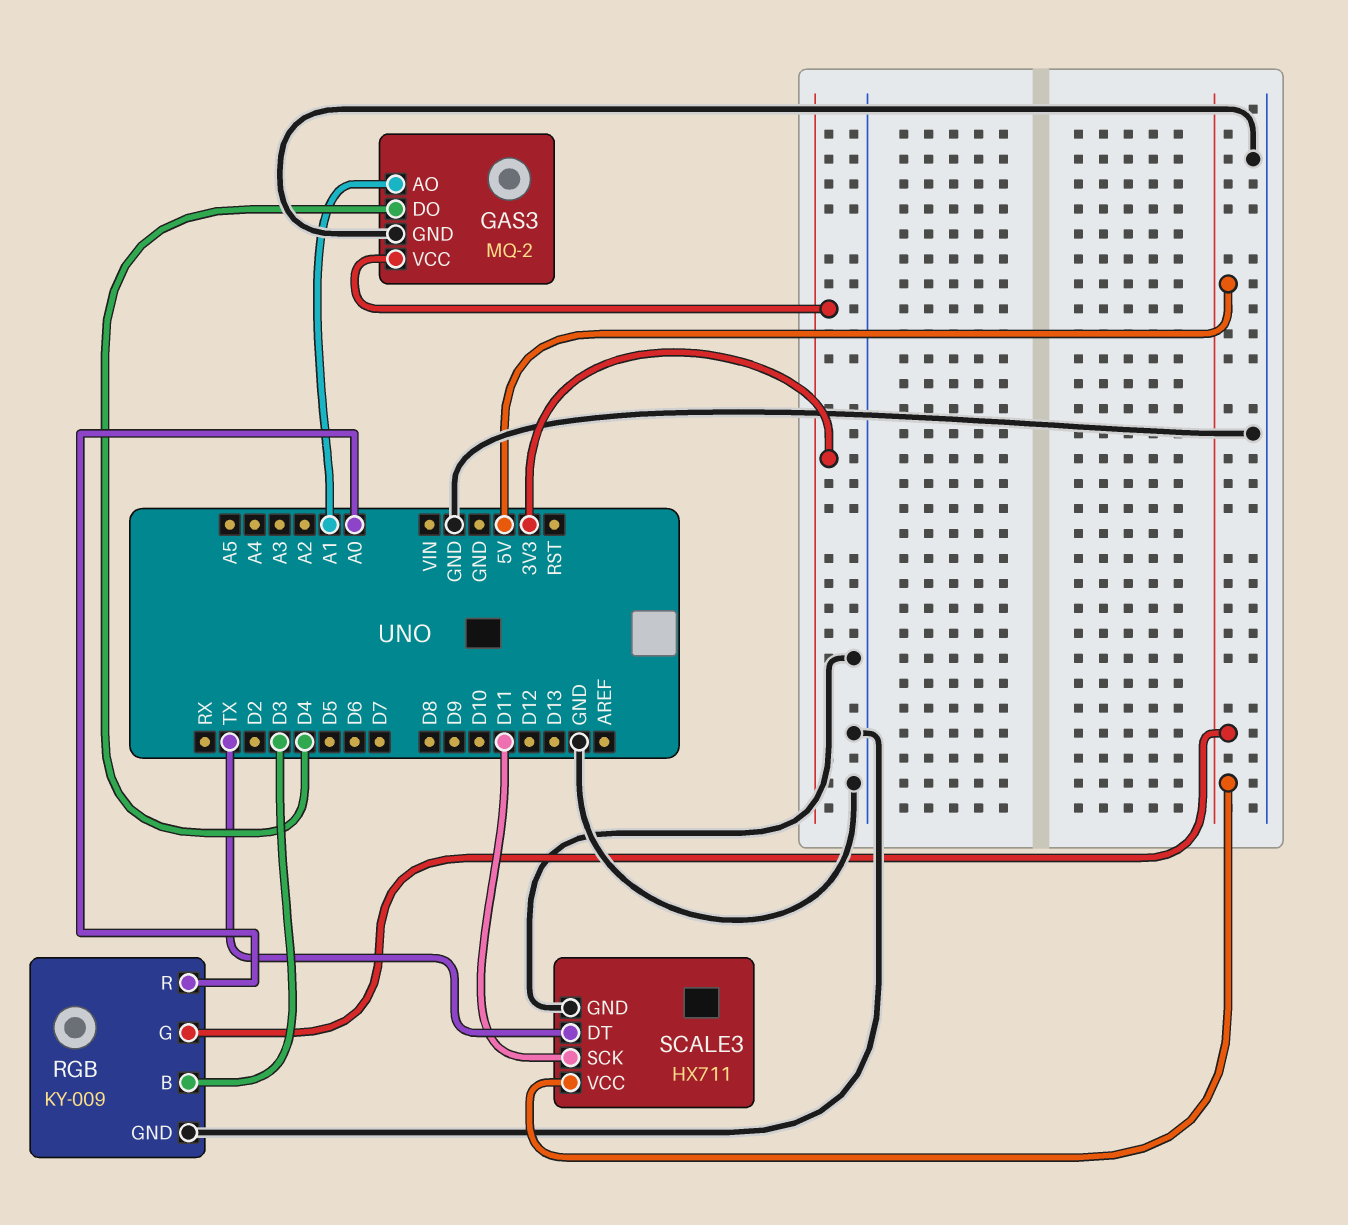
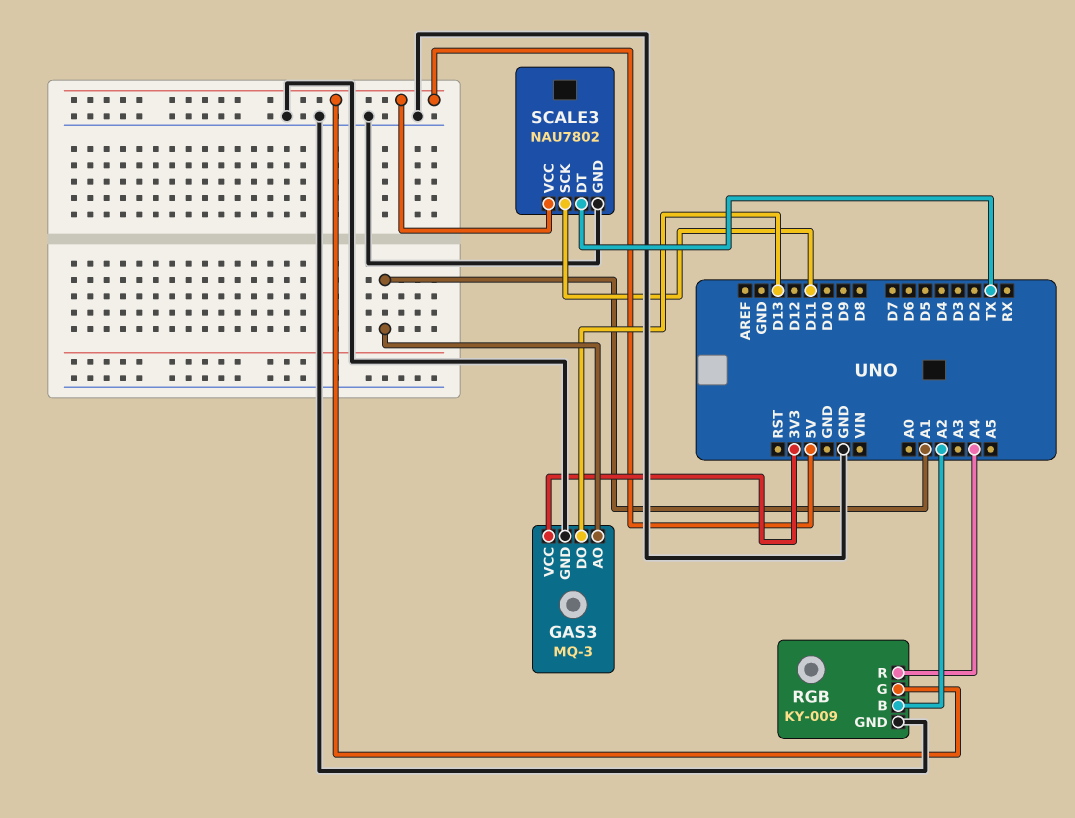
GAS3: MQ-2 -> MQ-3
GAS3 pin DO: D4 -> D13
RGB pin B: D3 -> A2
RGB pin R: A0 -> A4
SCALE3: HX711 -> NAU7802

